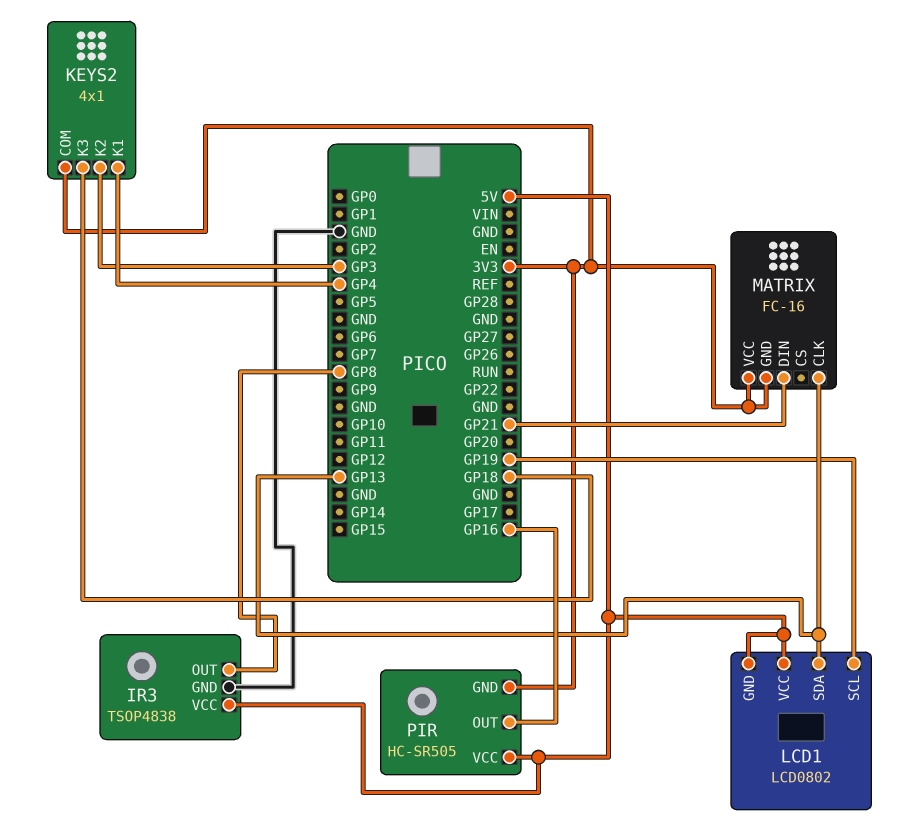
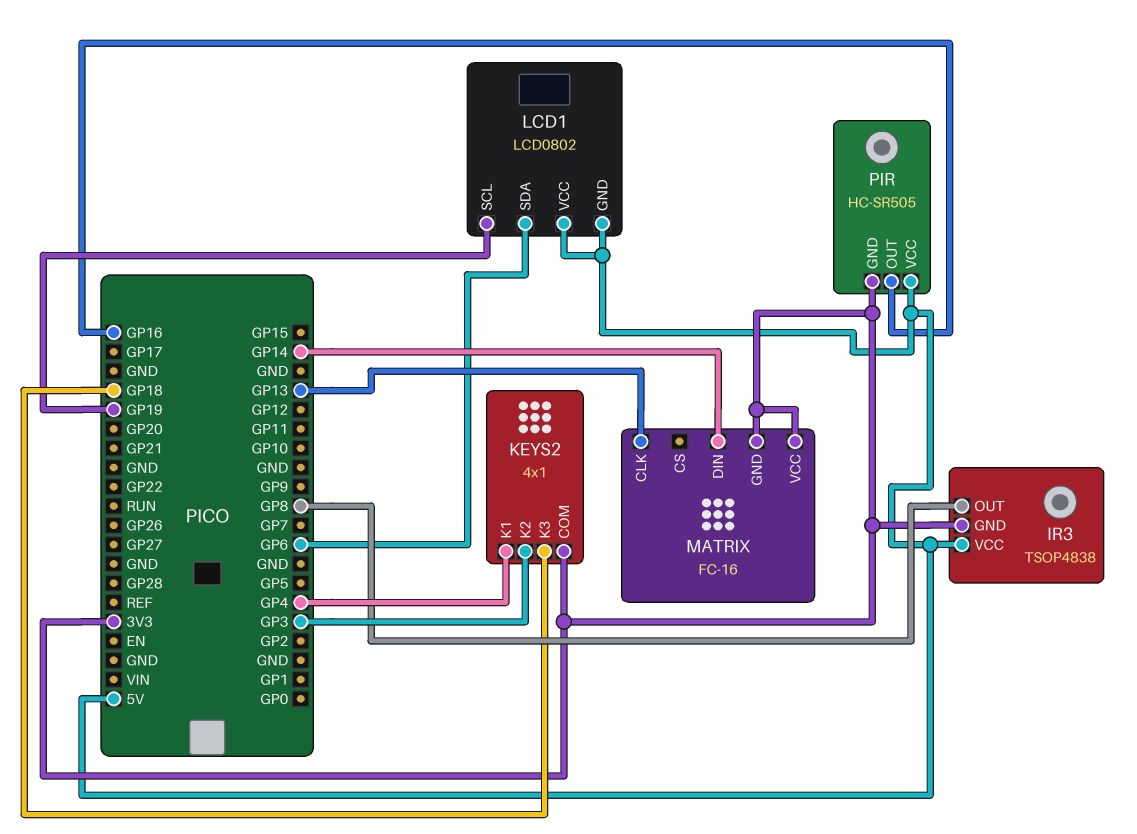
IR3 pin GND: GND -> 3V3
LCD1 pin SDA: GP13 -> GP6
MATRIX pin DIN: GP21 -> GP14

